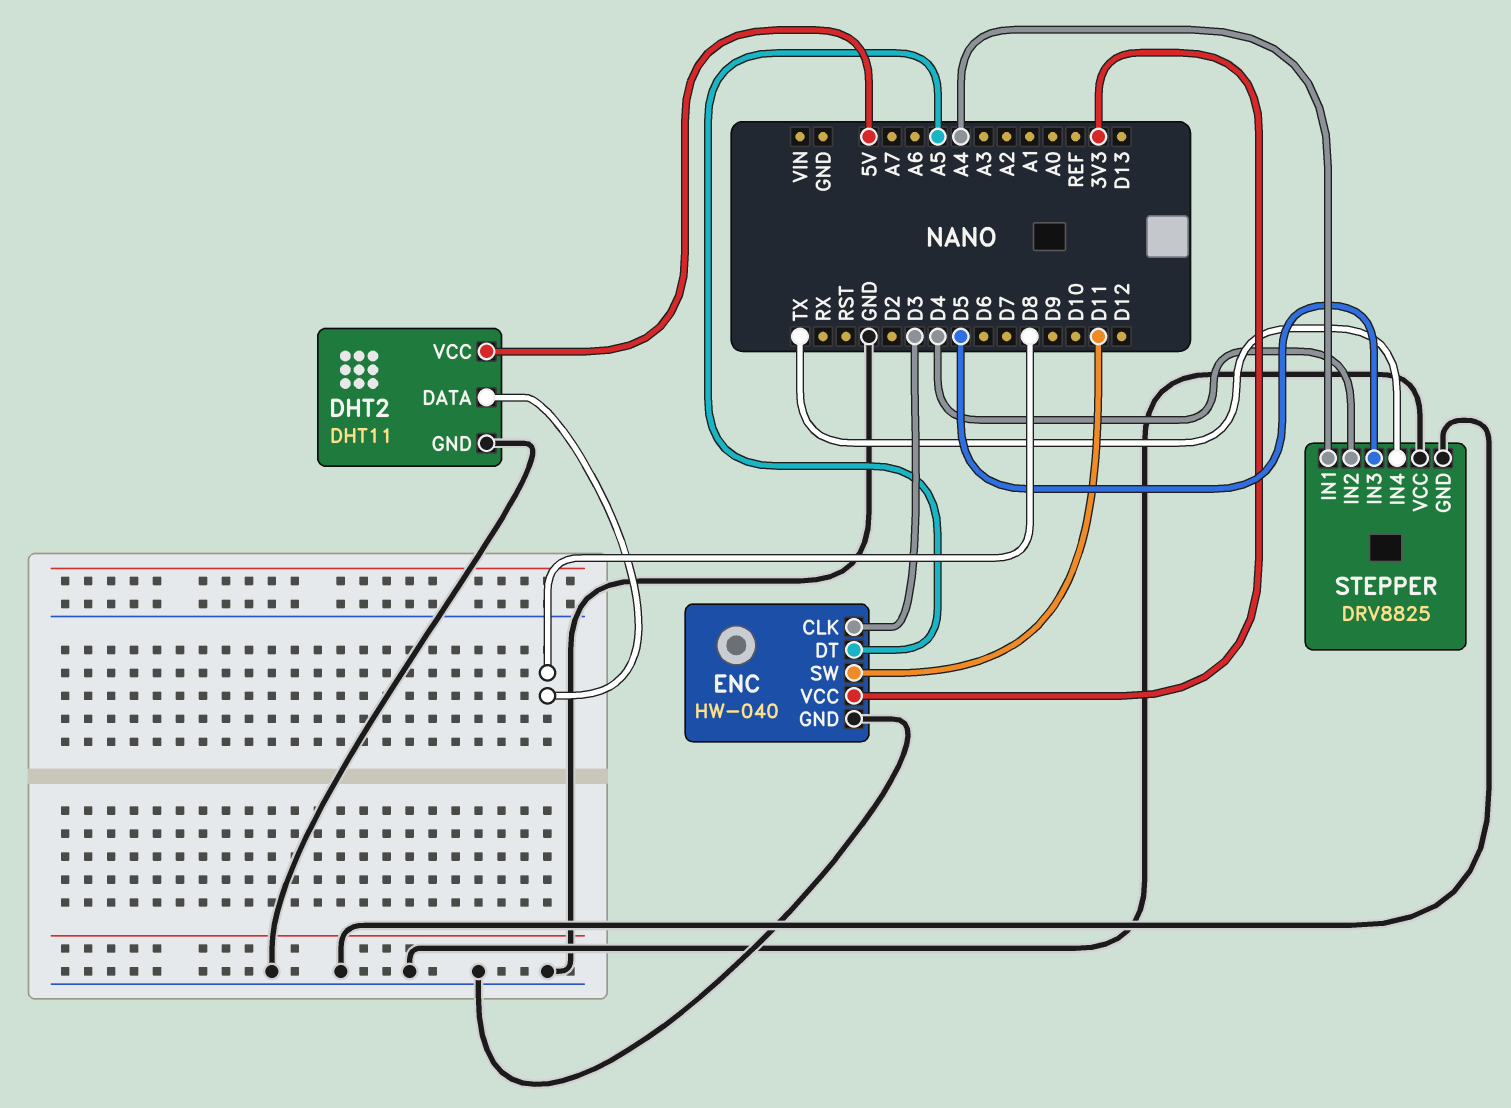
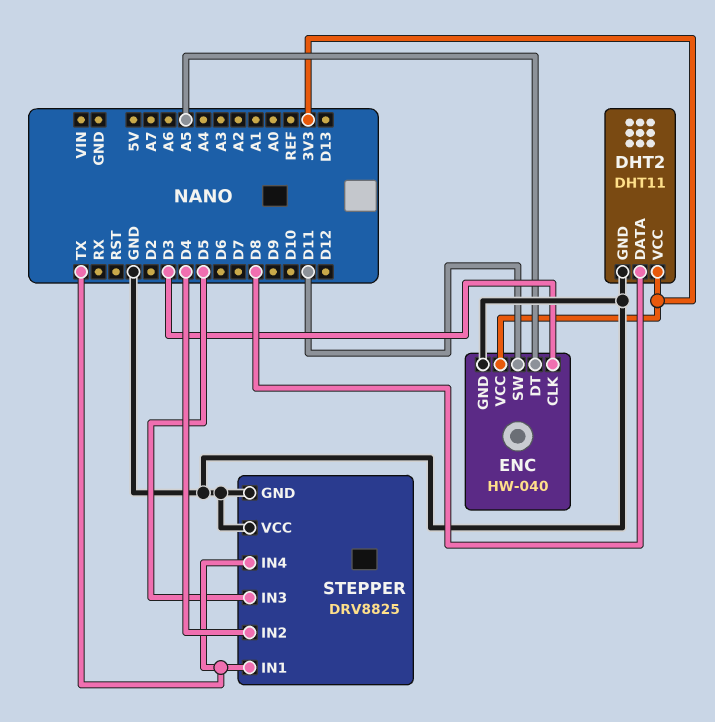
DHT2 pin VCC: 5V -> 3V3
STEPPER pin IN1: A4 -> TX

